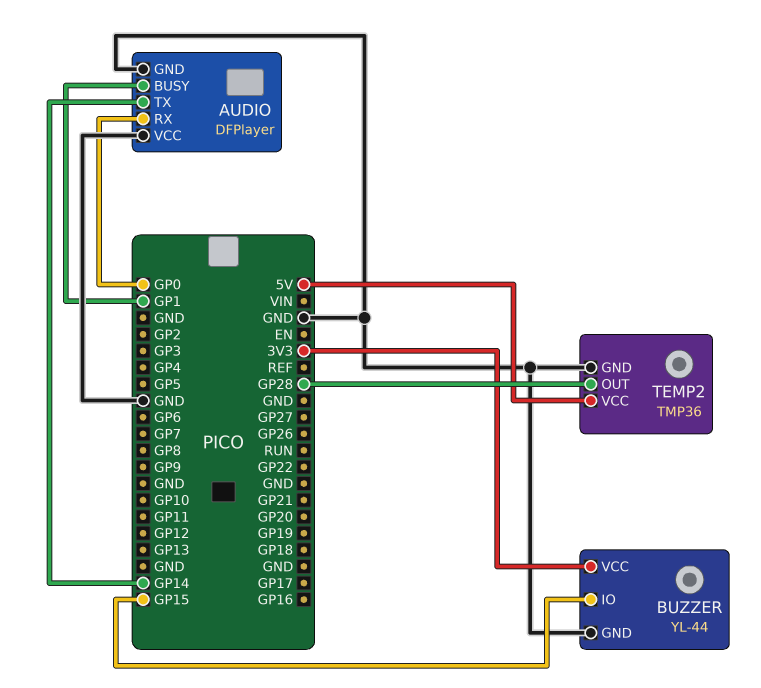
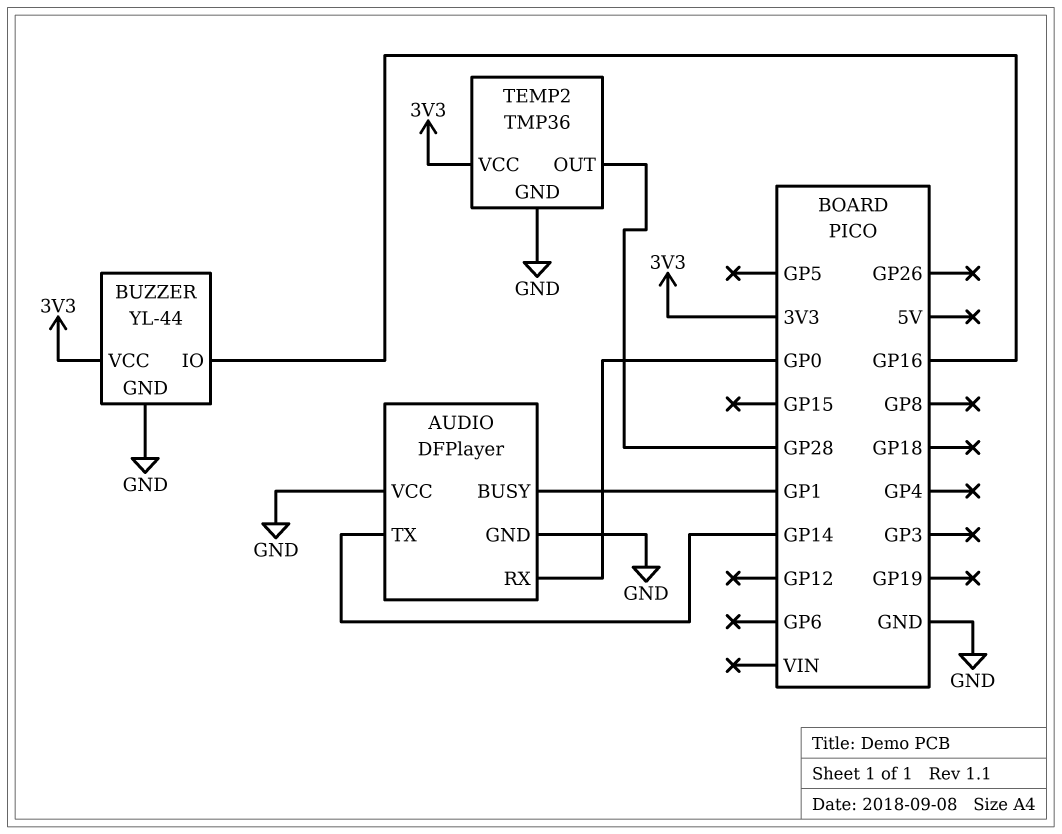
BUZZER pin IO: GP15 -> GP16
TEMP2 pin VCC: 5V -> 3V3

